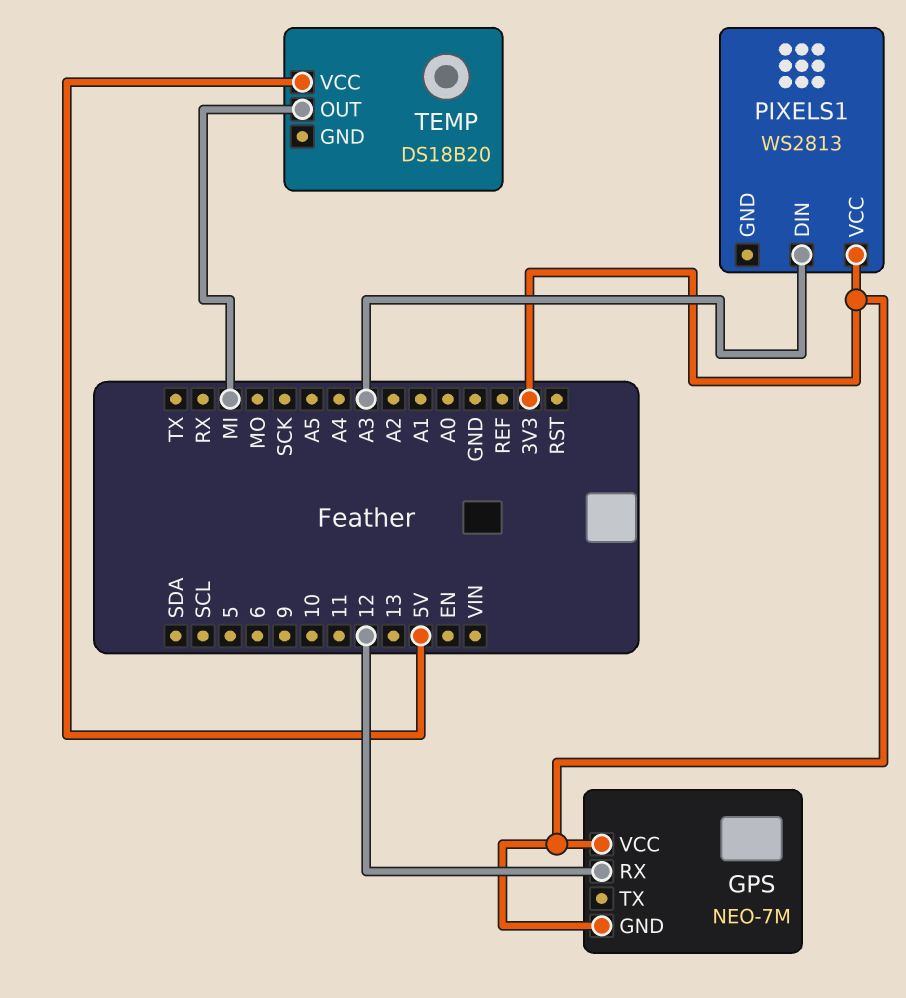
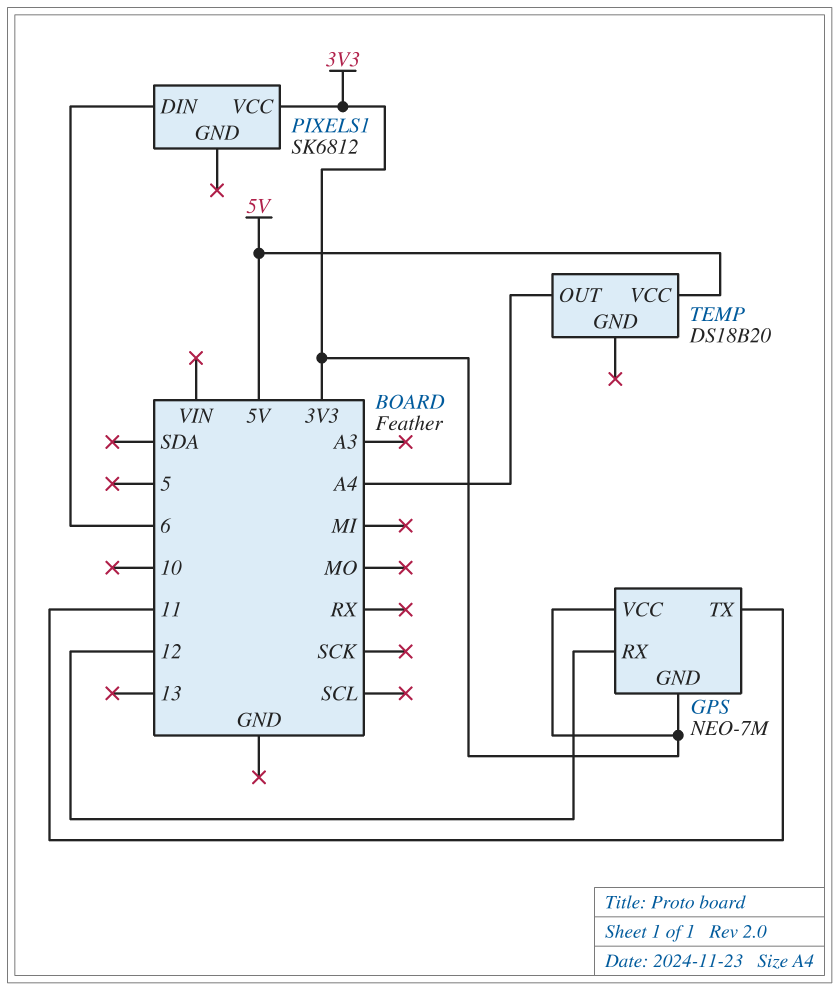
GPS pin TX: none -> 11
PIXELS1: WS2813 -> SK6812
PIXELS1 pin DIN: A3 -> 6
TEMP pin OUT: MI -> A4

